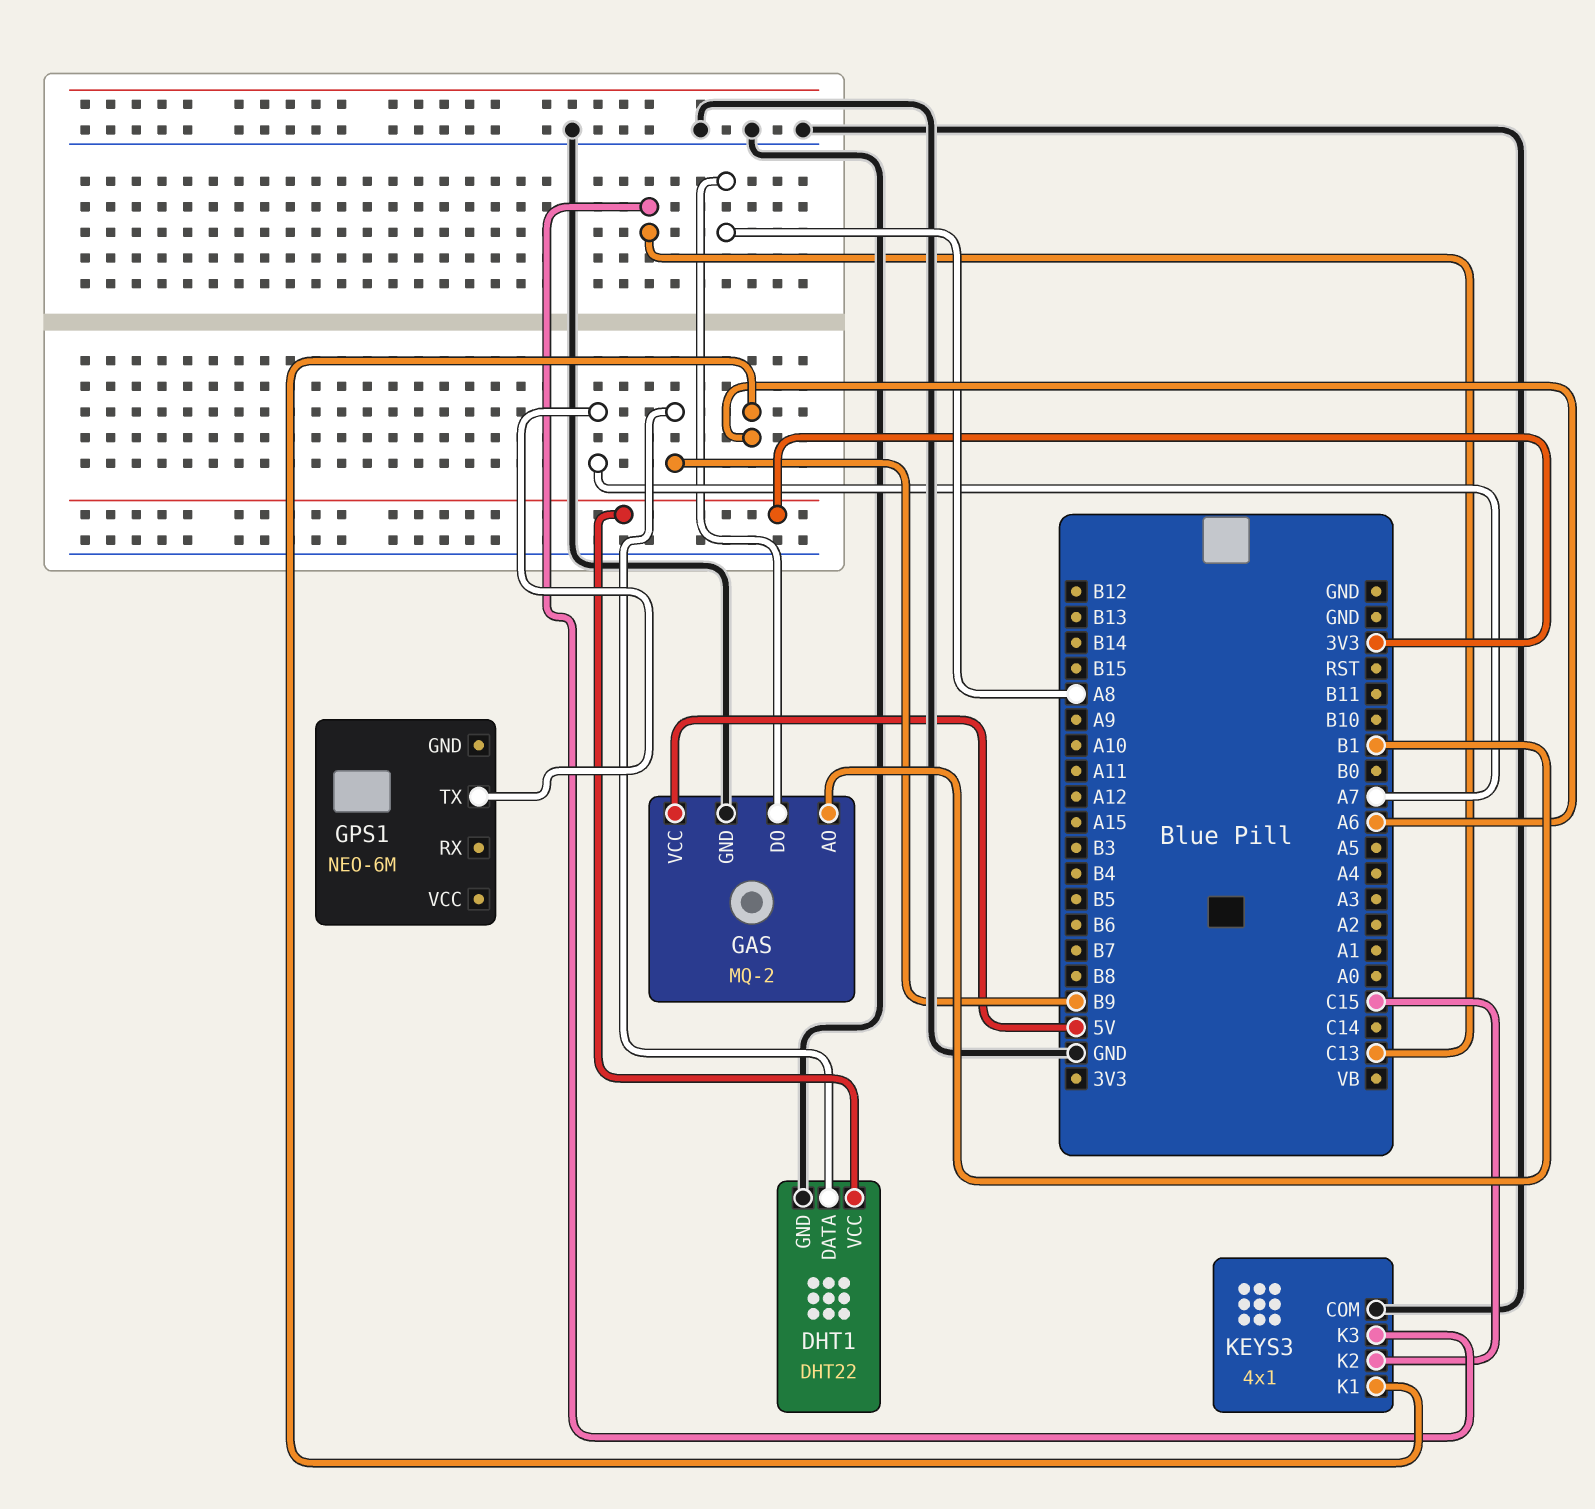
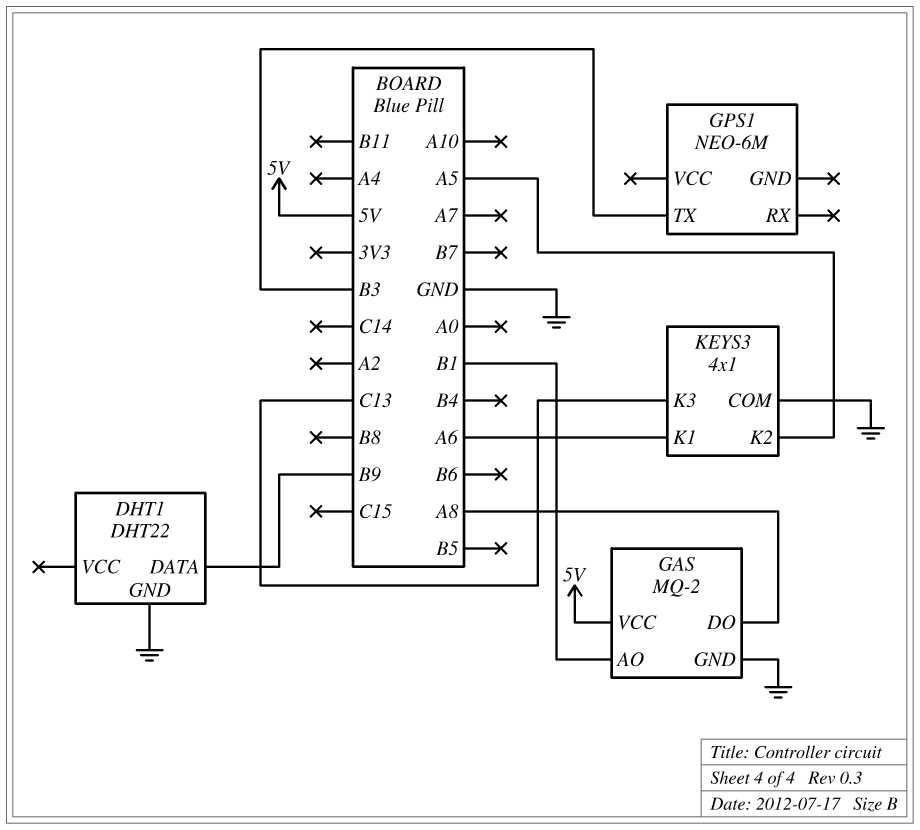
DHT1 pin VCC: 3V3 -> none
GPS1 pin TX: A7 -> B3
KEYS3 pin K2: C15 -> A5

